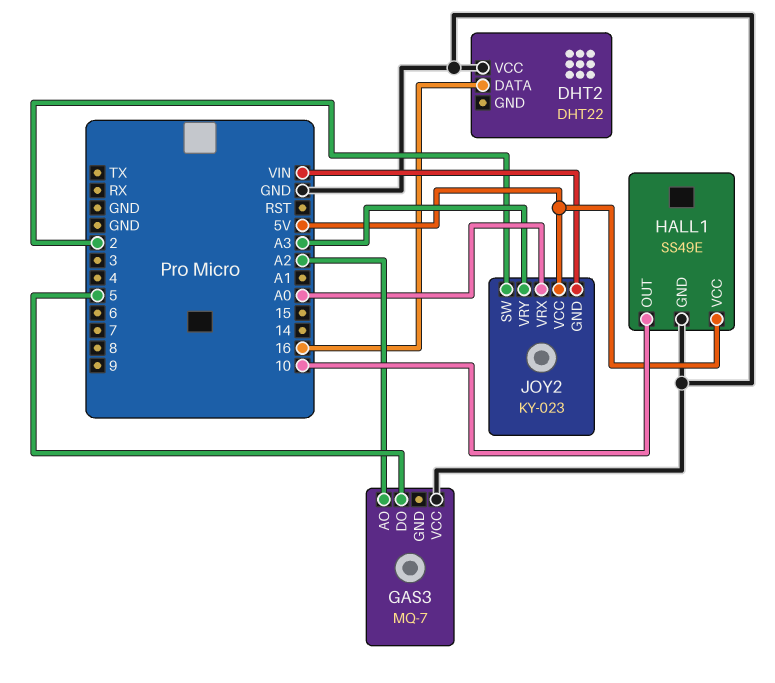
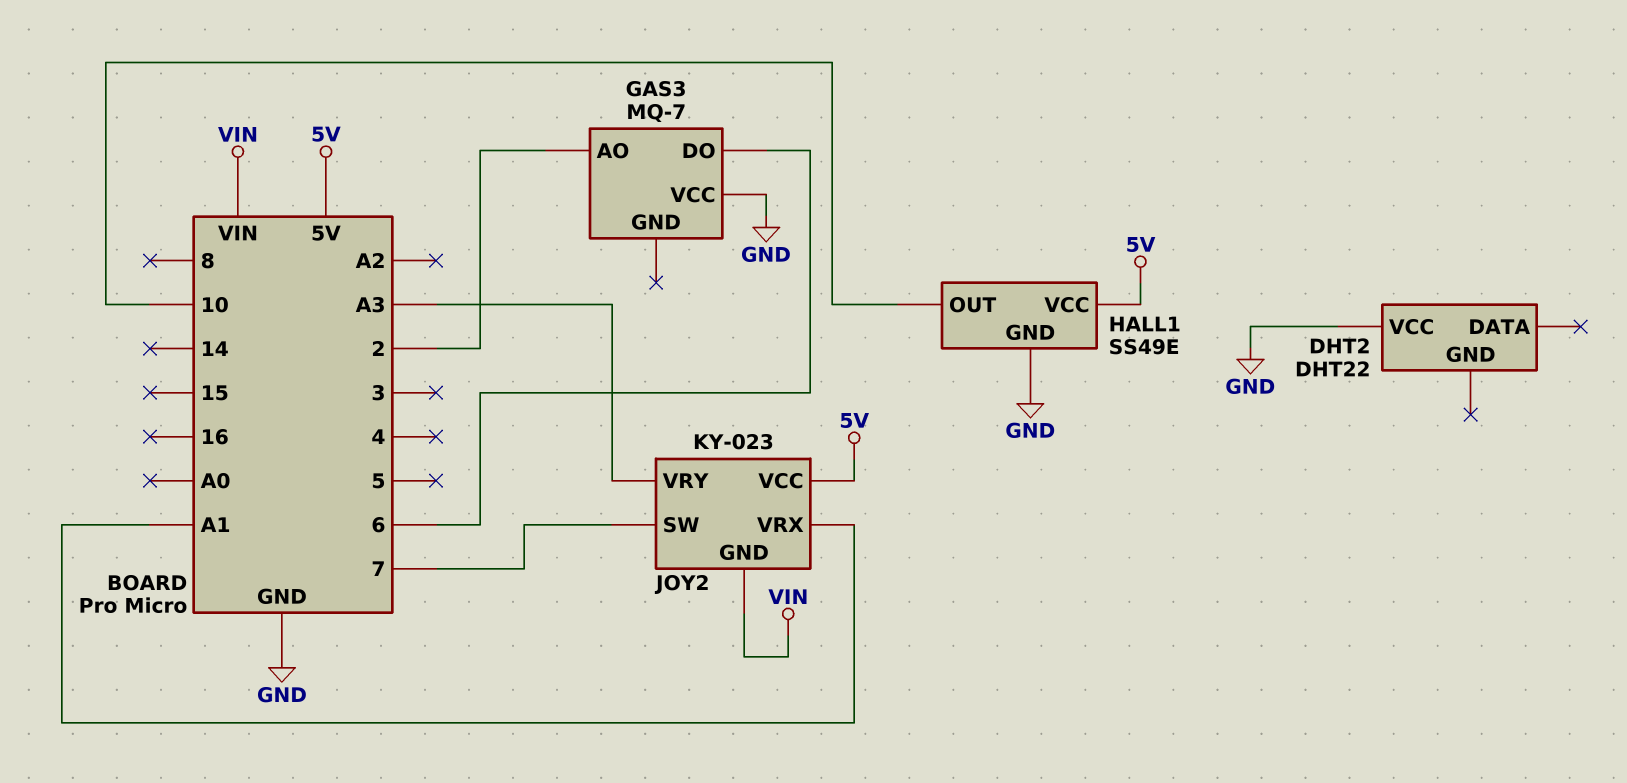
DHT2 pin DATA: 16 -> none
GAS3 pin AO: A2 -> 2
GAS3 pin DO: 5 -> 6
JOY2 pin SW: 2 -> 7
JOY2 pin VRX: A0 -> A1

